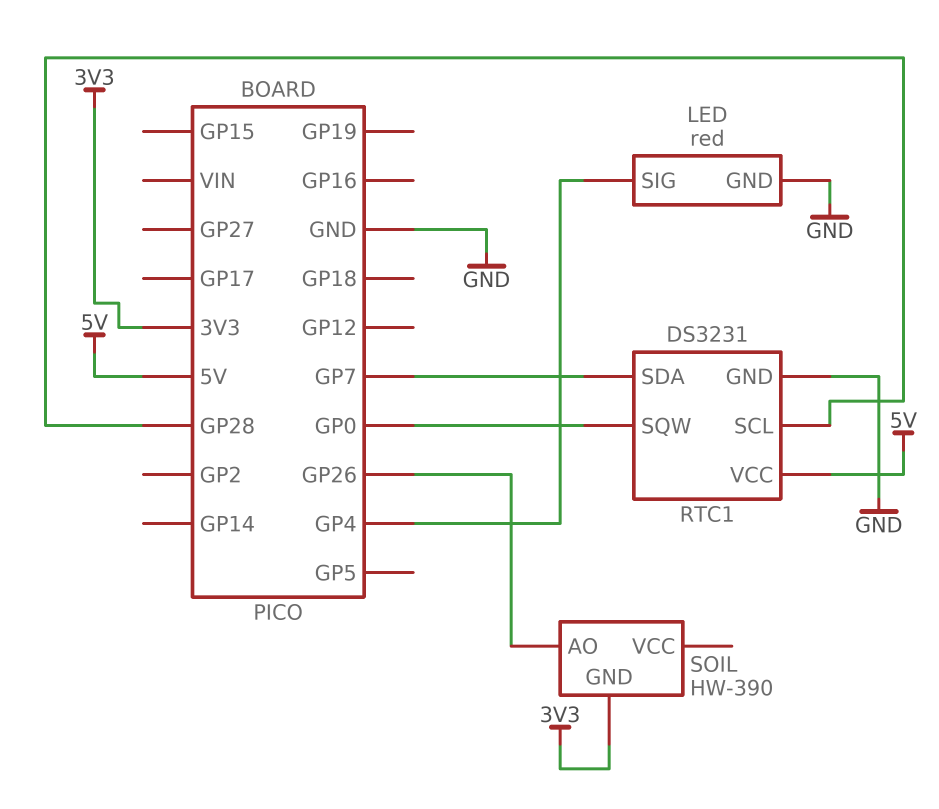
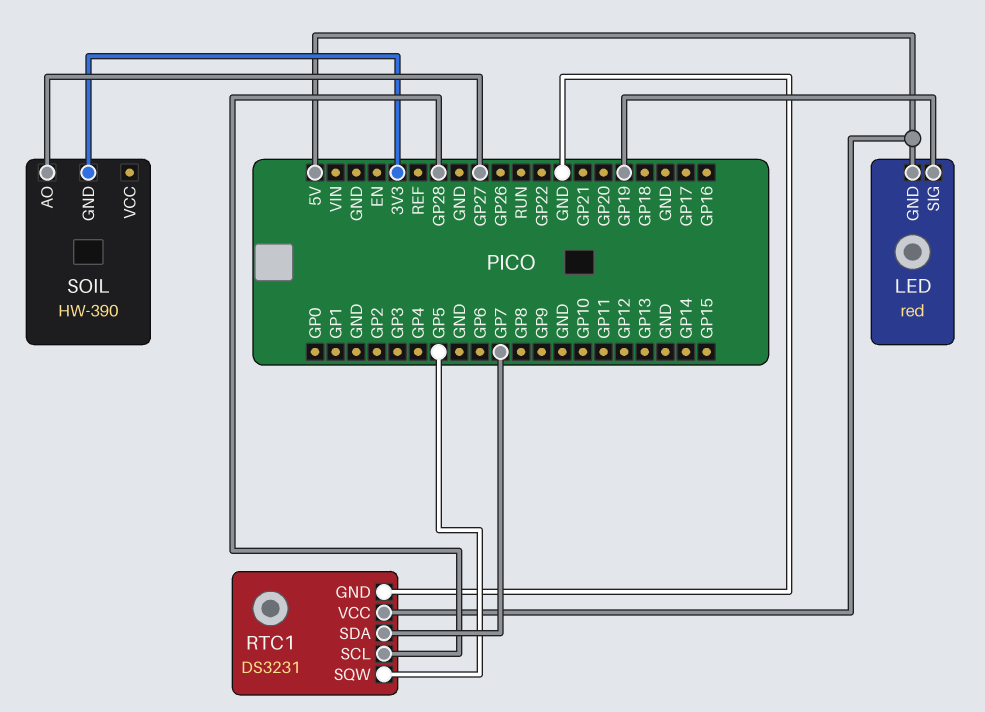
LED pin GND: GND -> 5V
LED pin SIG: GP4 -> GP19
RTC1 pin SQW: GP0 -> GP5
SOIL pin AO: GP26 -> GP27

